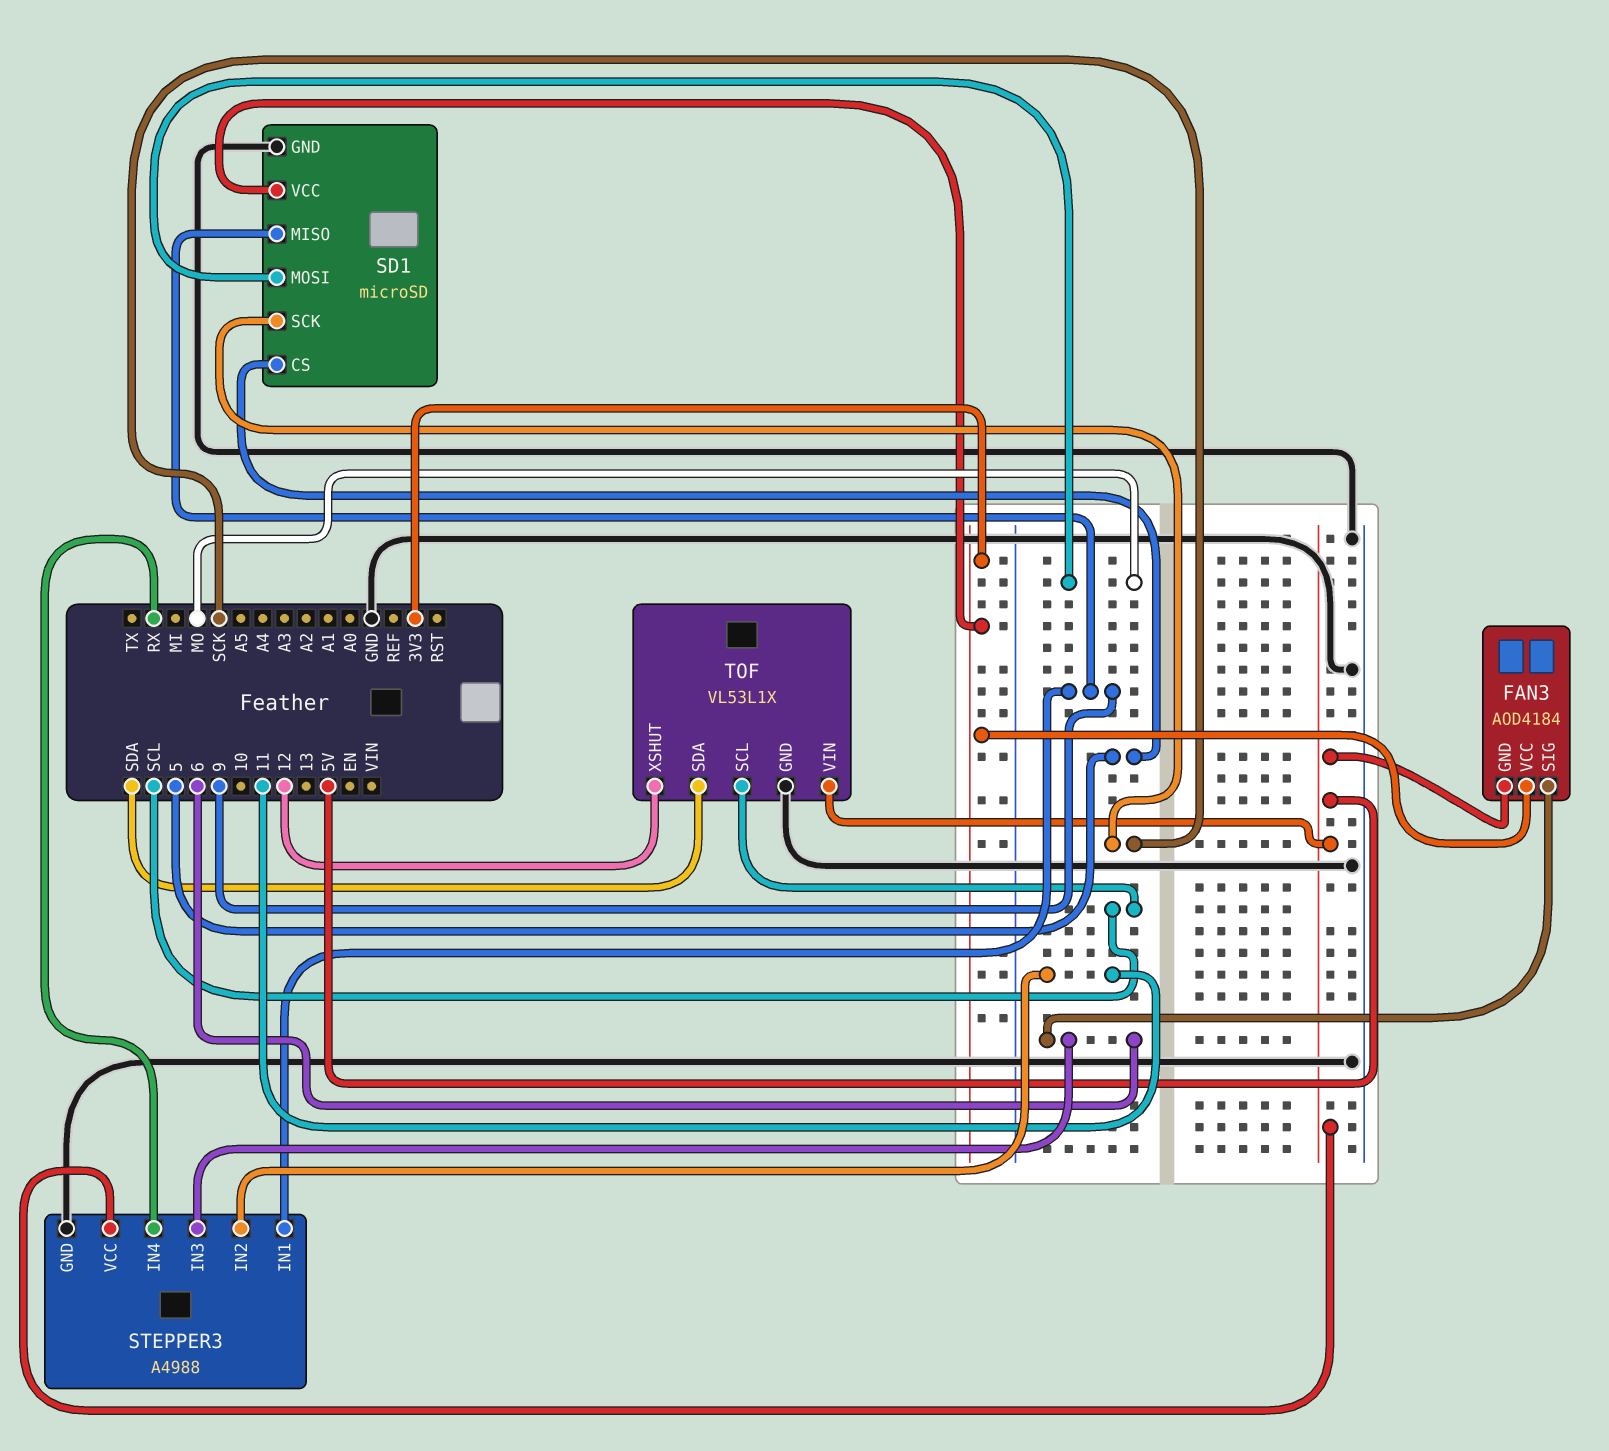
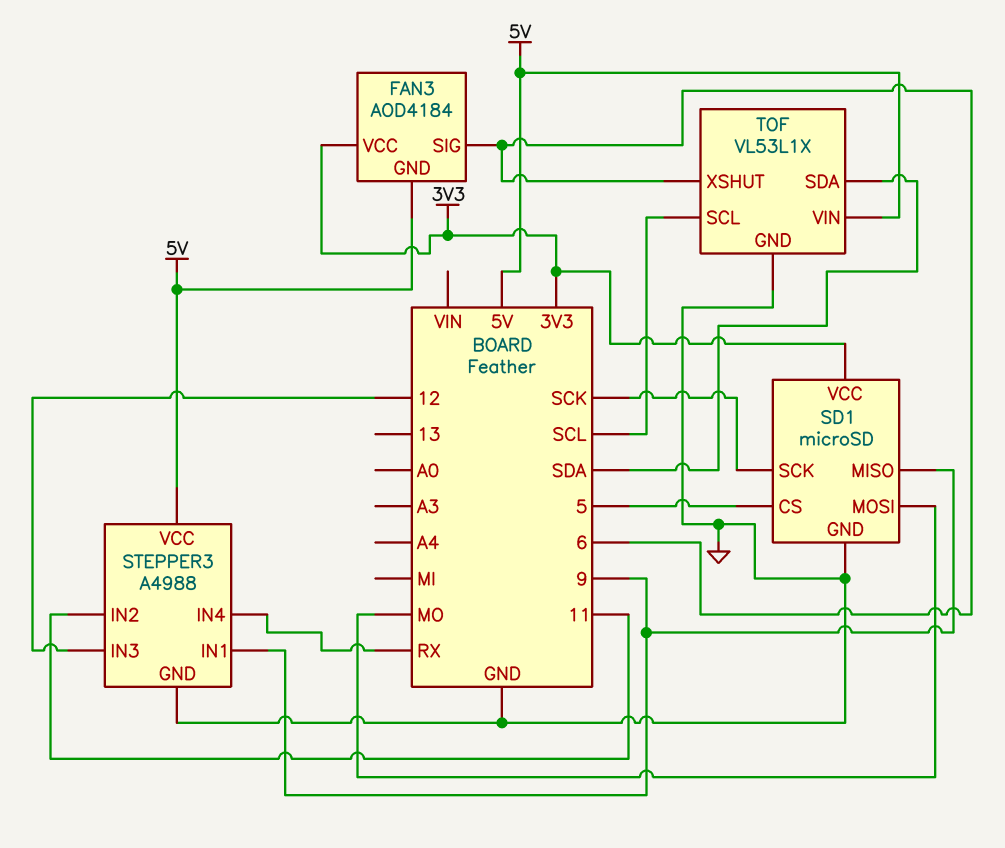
STEPPER3 pin IN3: 6 -> 12
TOF pin XSHUT: 12 -> 6

